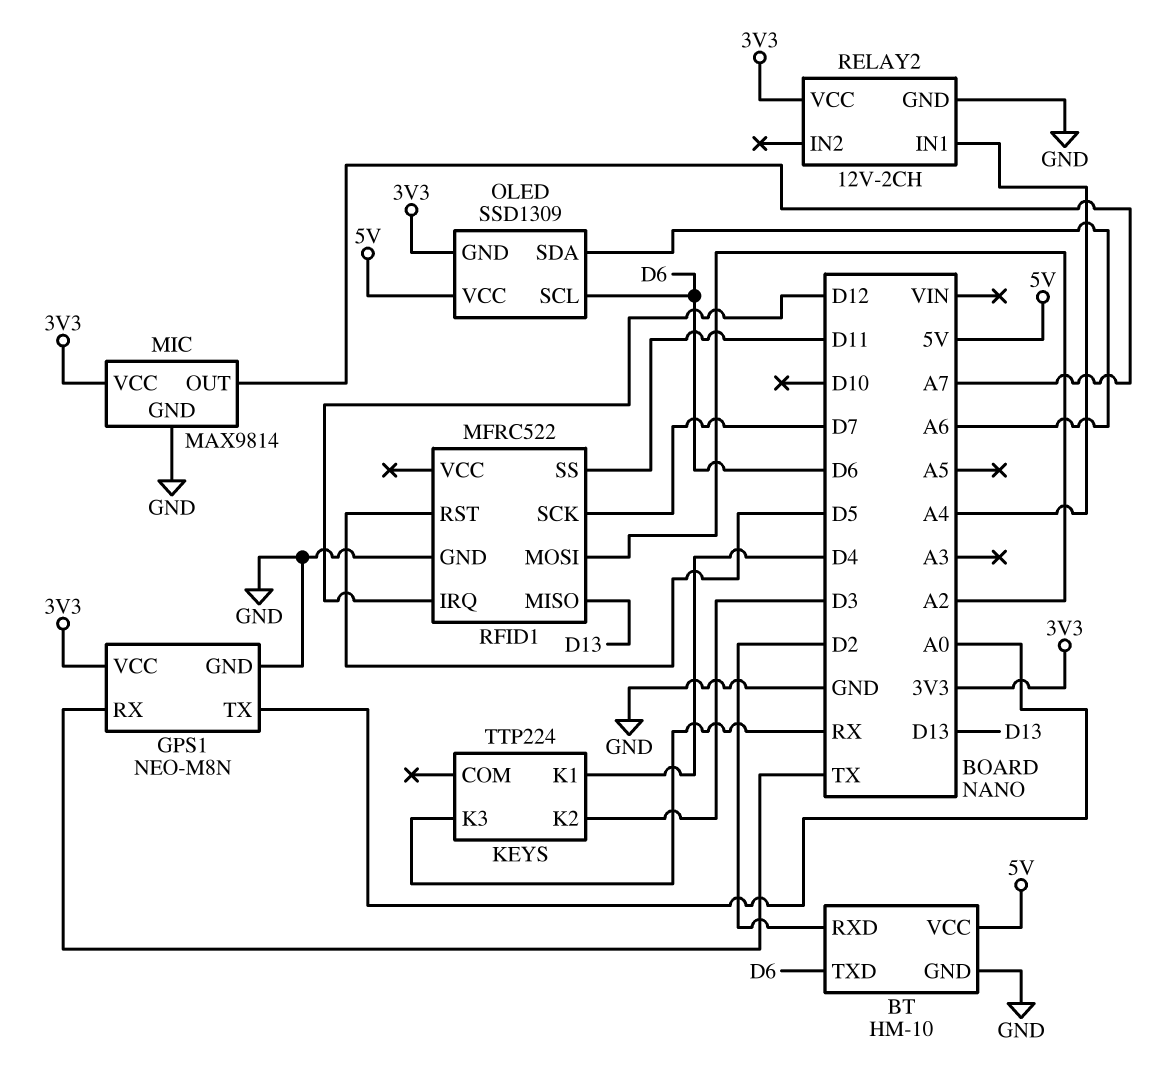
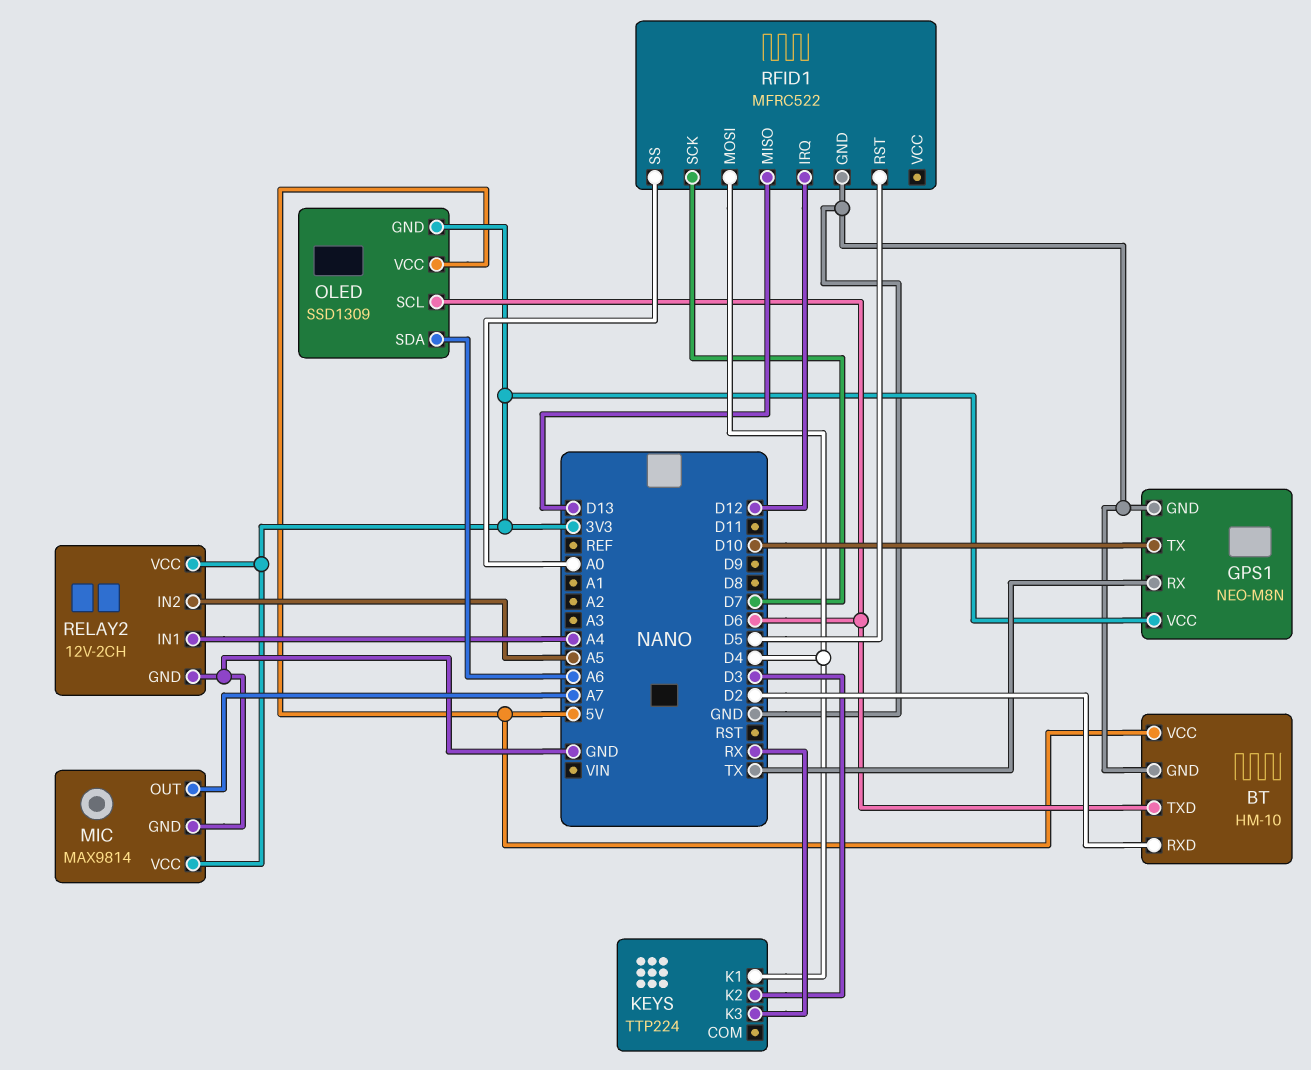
GPS1 pin TX: A0 -> D10
RELAY2 pin IN2: none -> A5
RFID1 pin MOSI: A2 -> D4
RFID1 pin SS: D11 -> A0

